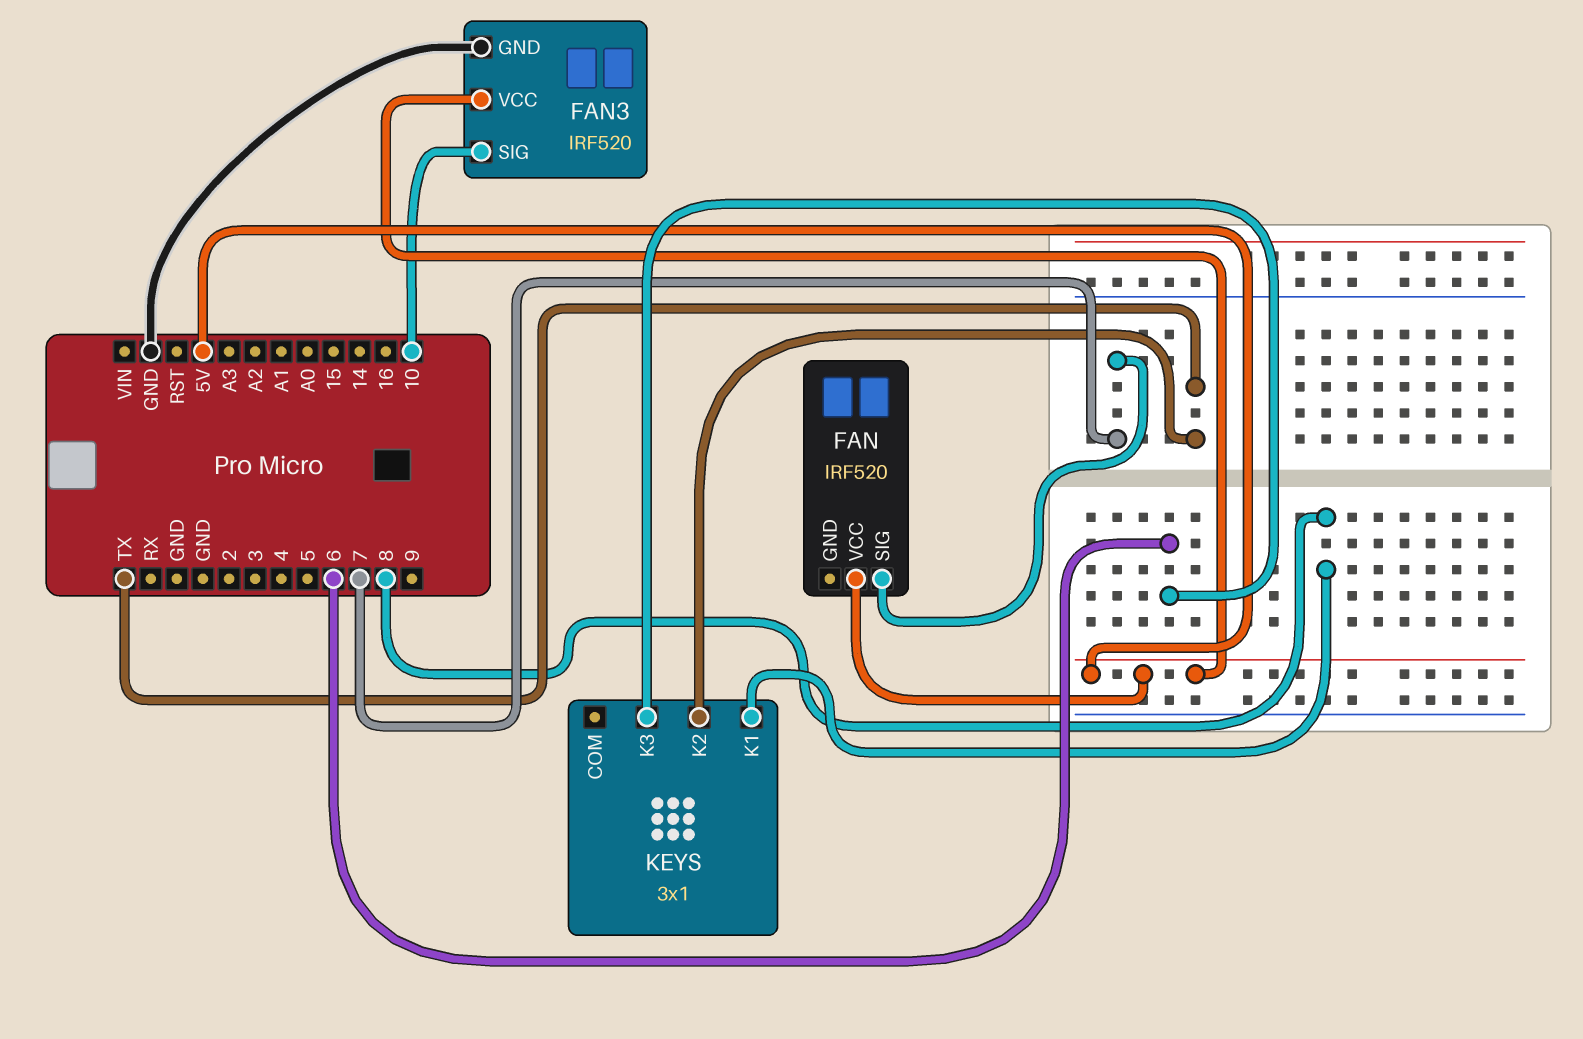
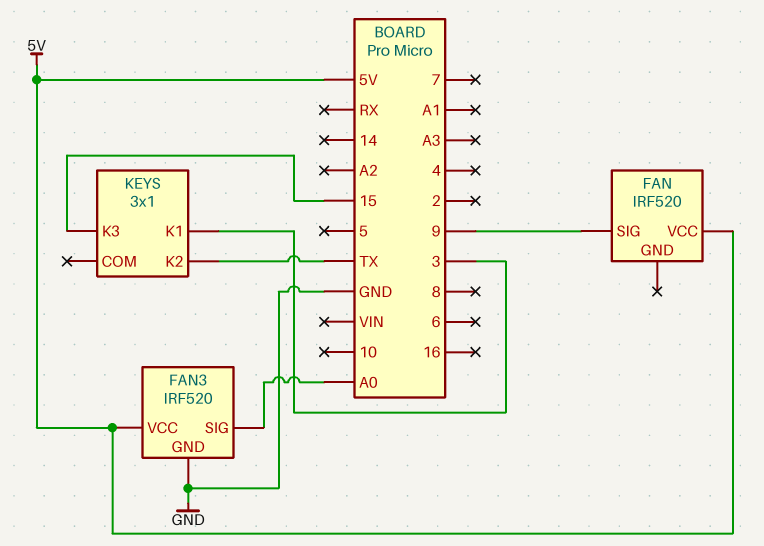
FAN pin SIG: 7 -> 9
FAN3 pin SIG: 10 -> A0
KEYS pin K1: 8 -> 3
KEYS pin K3: 6 -> 15

